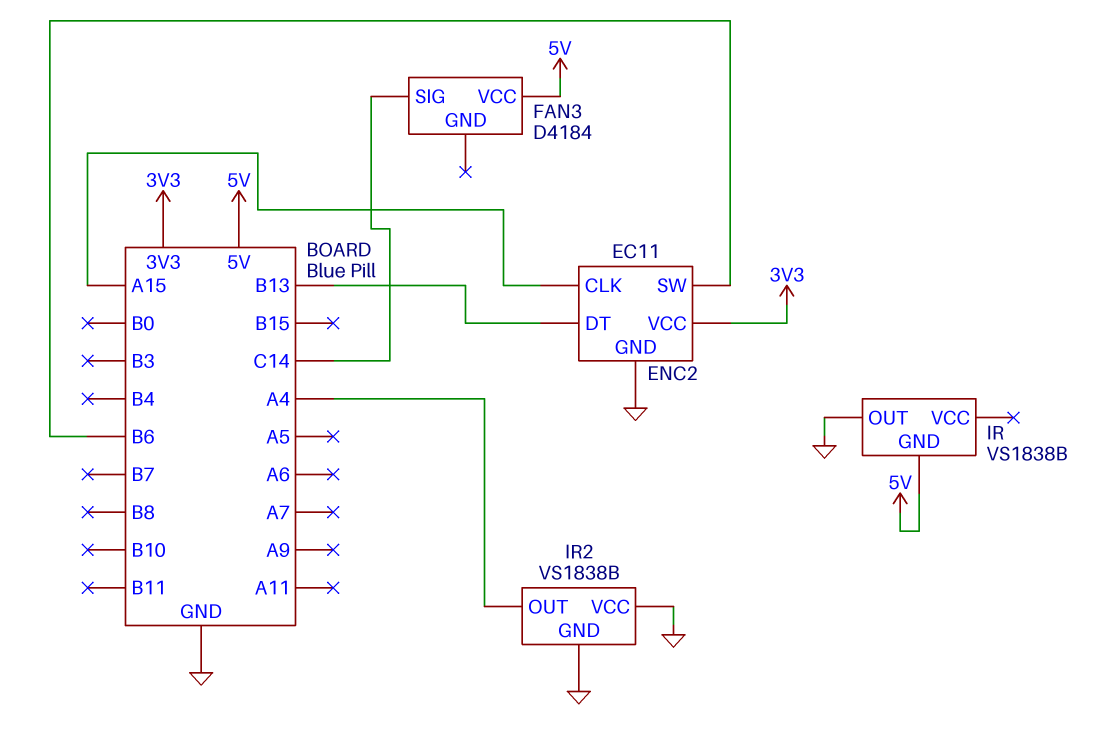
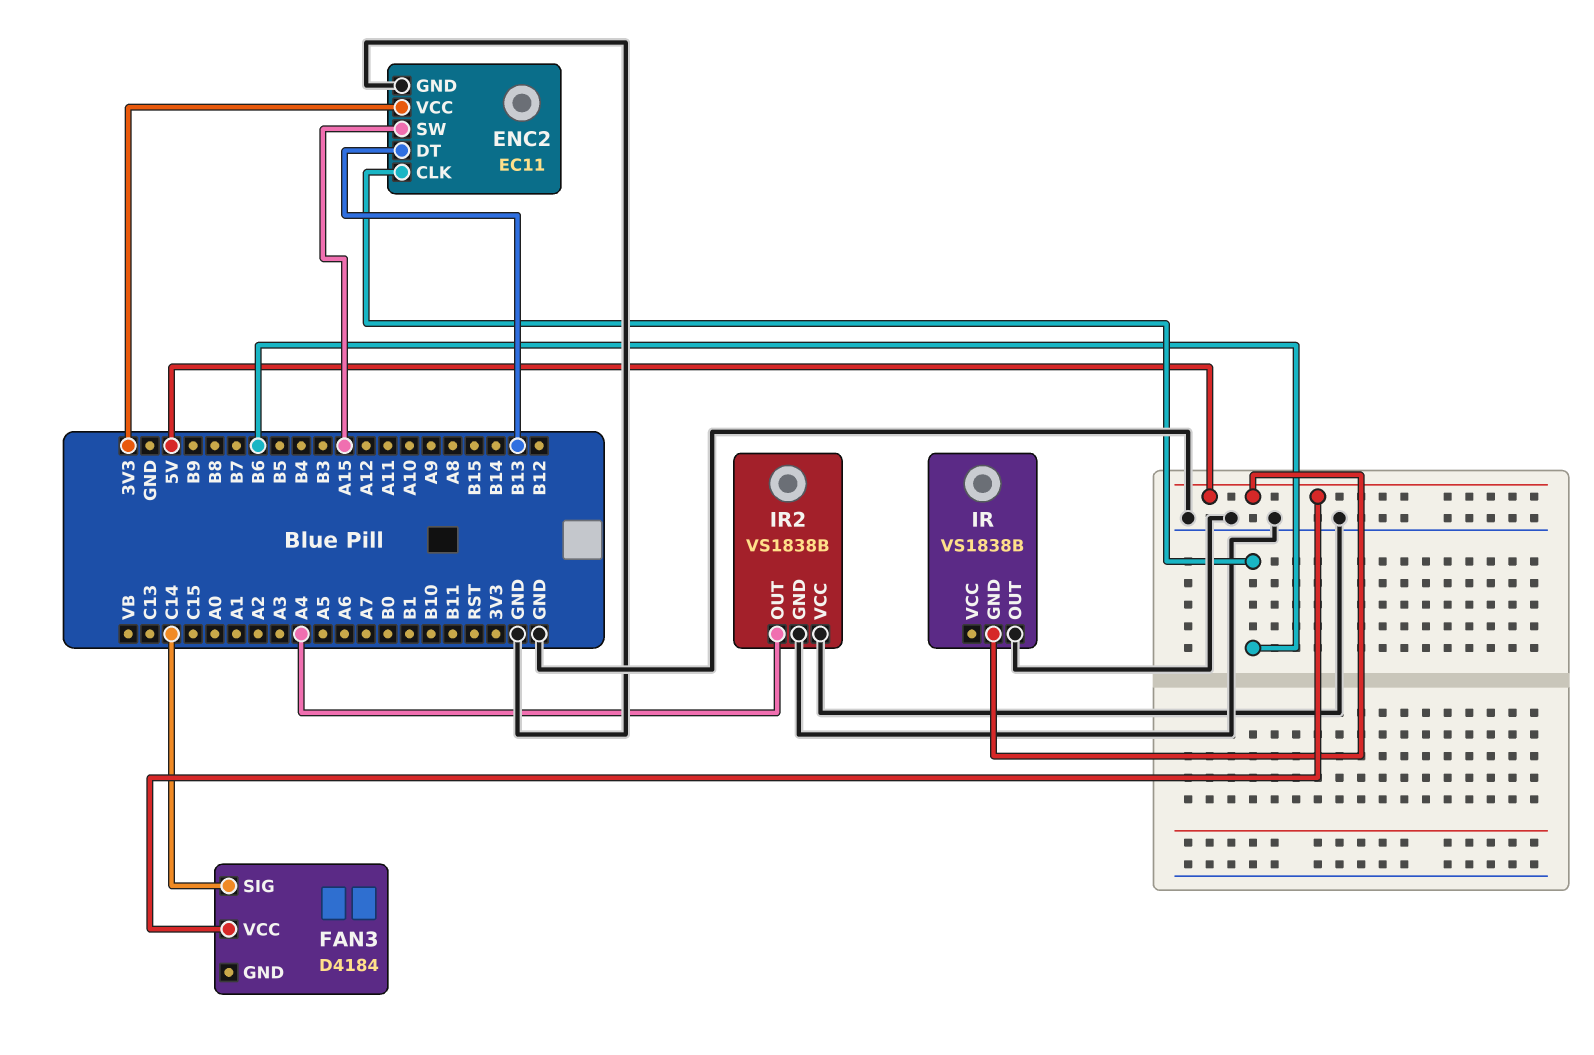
ENC2 pin CLK: A15 -> B6
ENC2 pin SW: B6 -> A15

